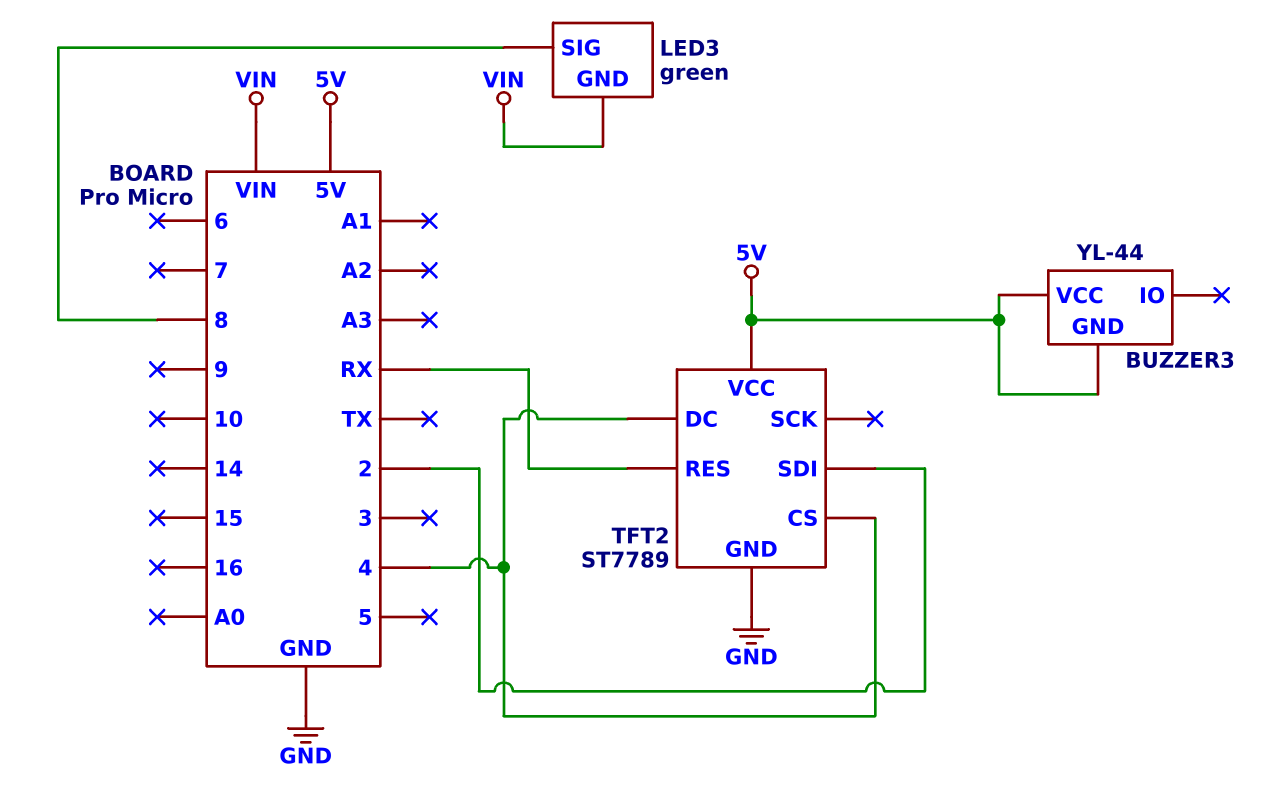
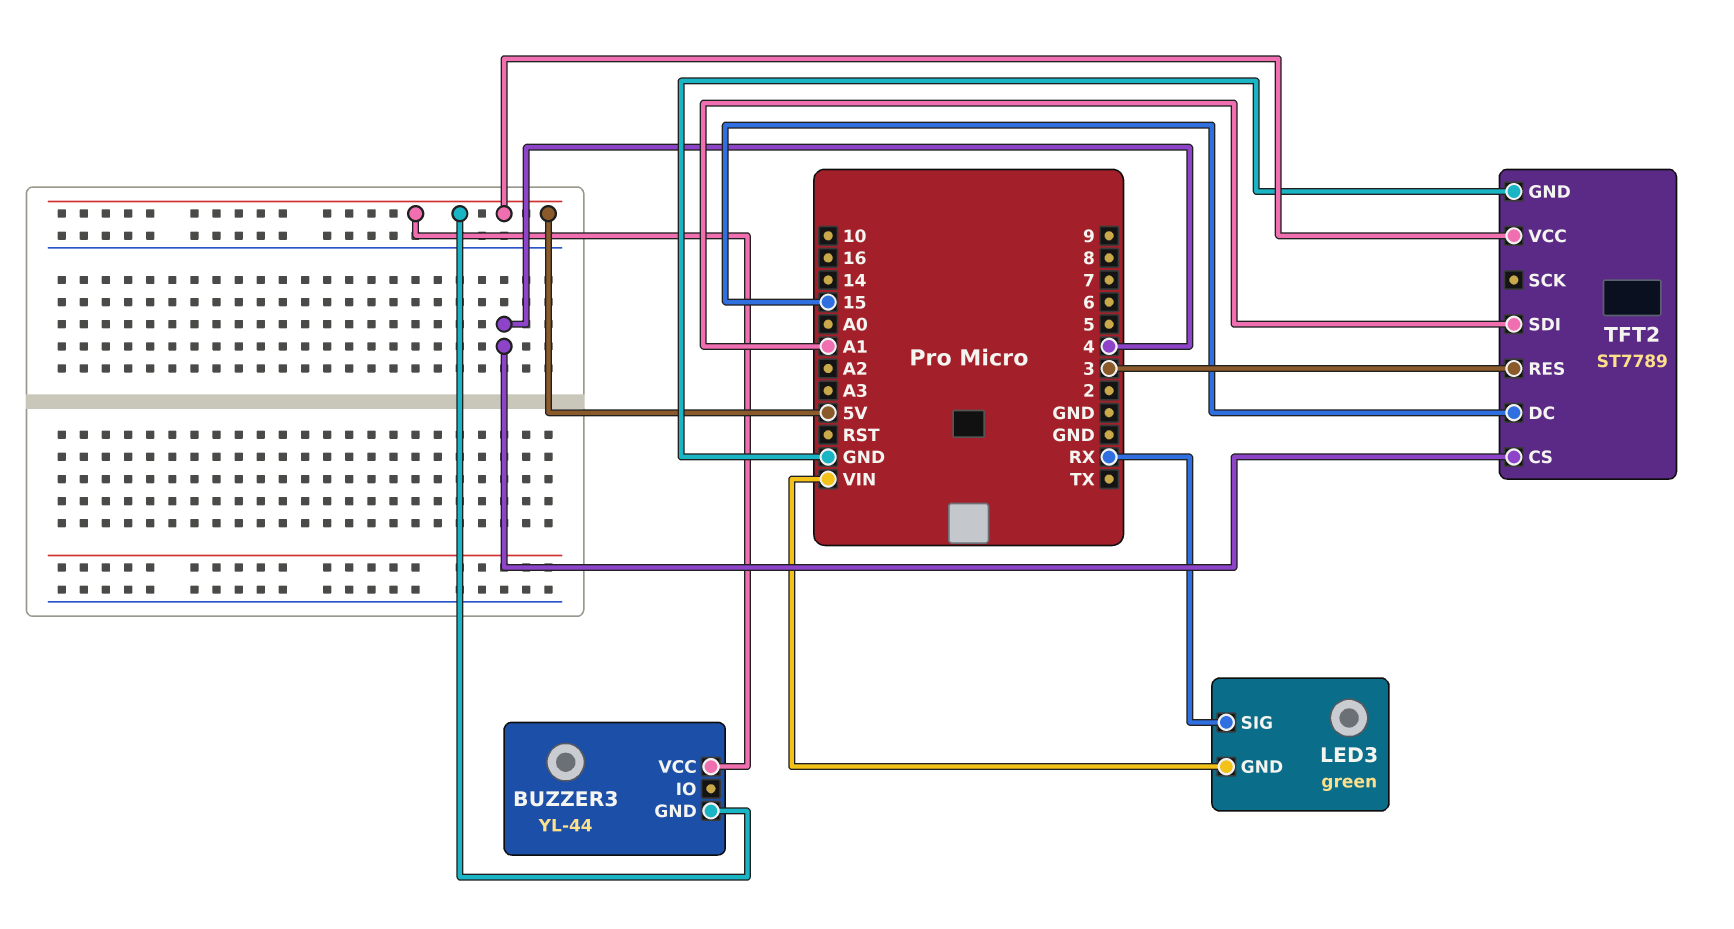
LED3 pin SIG: 8 -> RX
TFT2 pin DC: 4 -> 15
TFT2 pin RES: RX -> 3
TFT2 pin SDI: 2 -> A1

